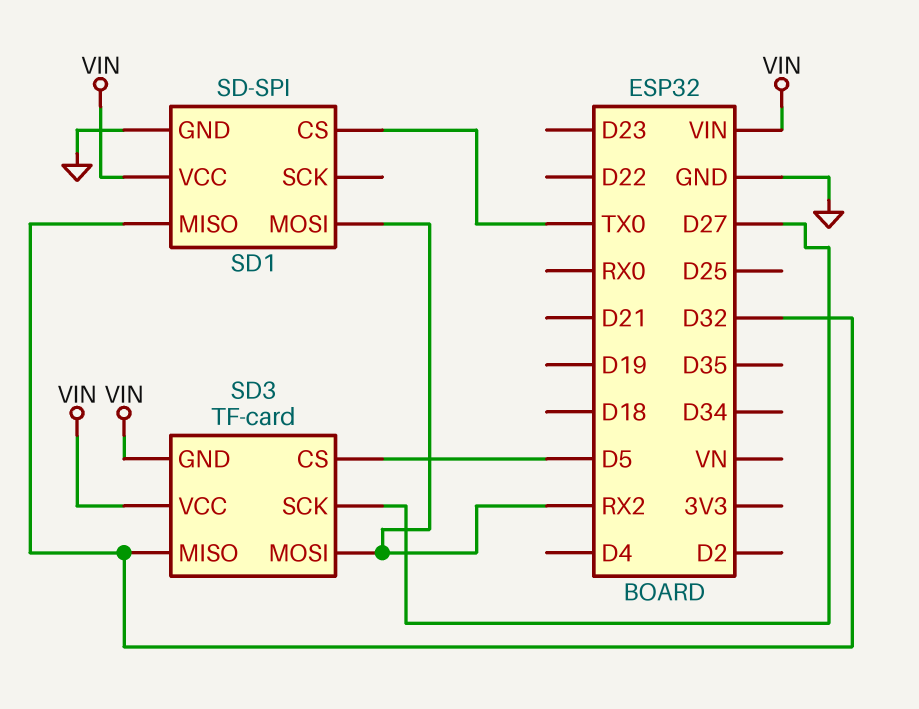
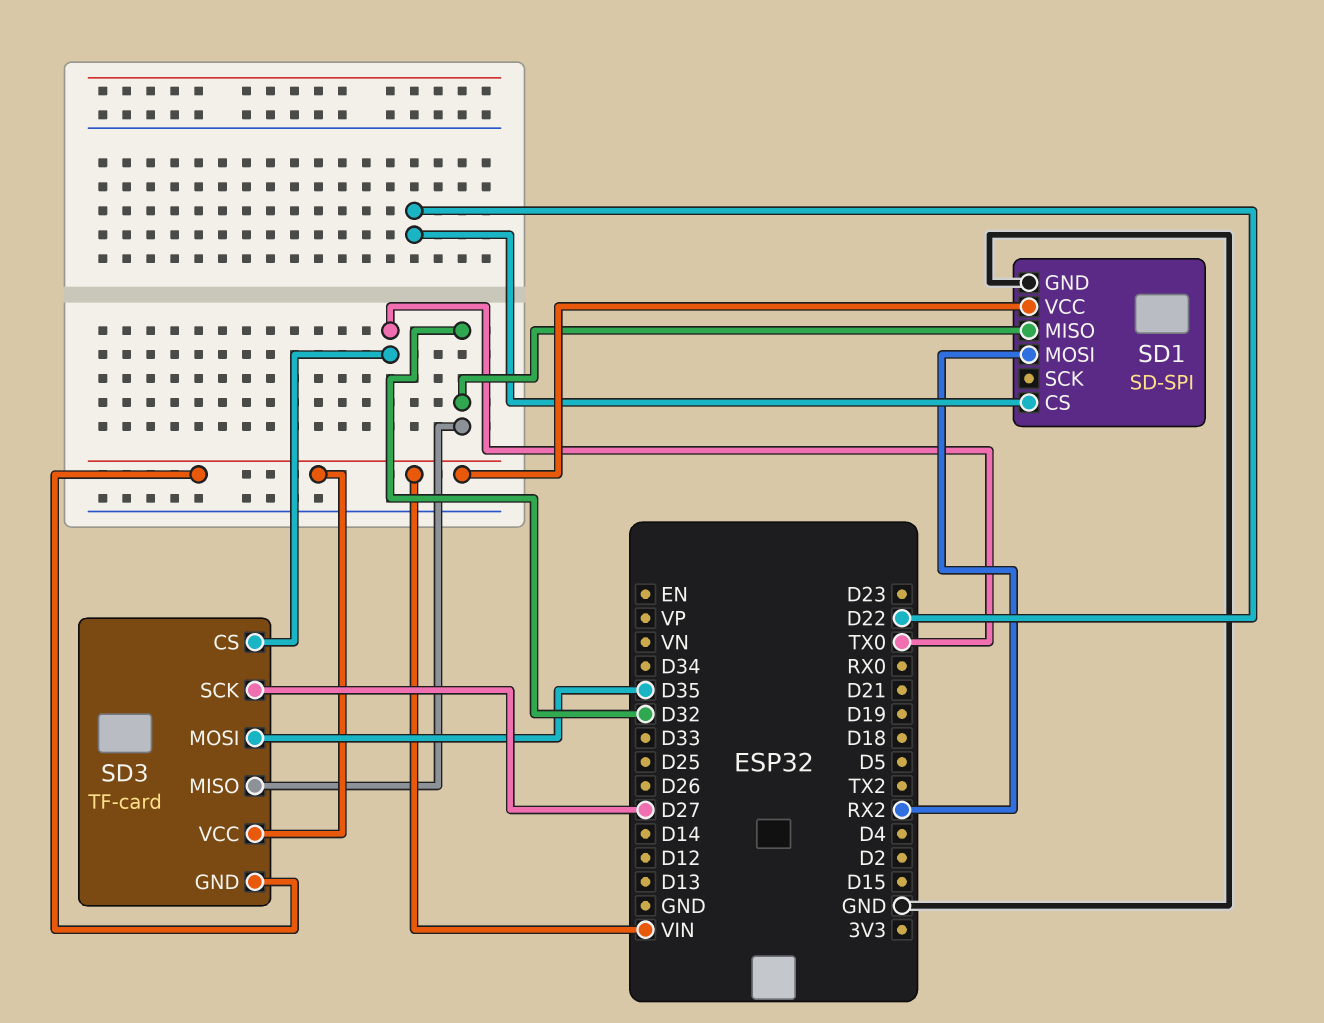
SD1 pin CS: TX0 -> D22
SD3 pin CS: D5 -> TX0
SD3 pin MOSI: RX2 -> D35

